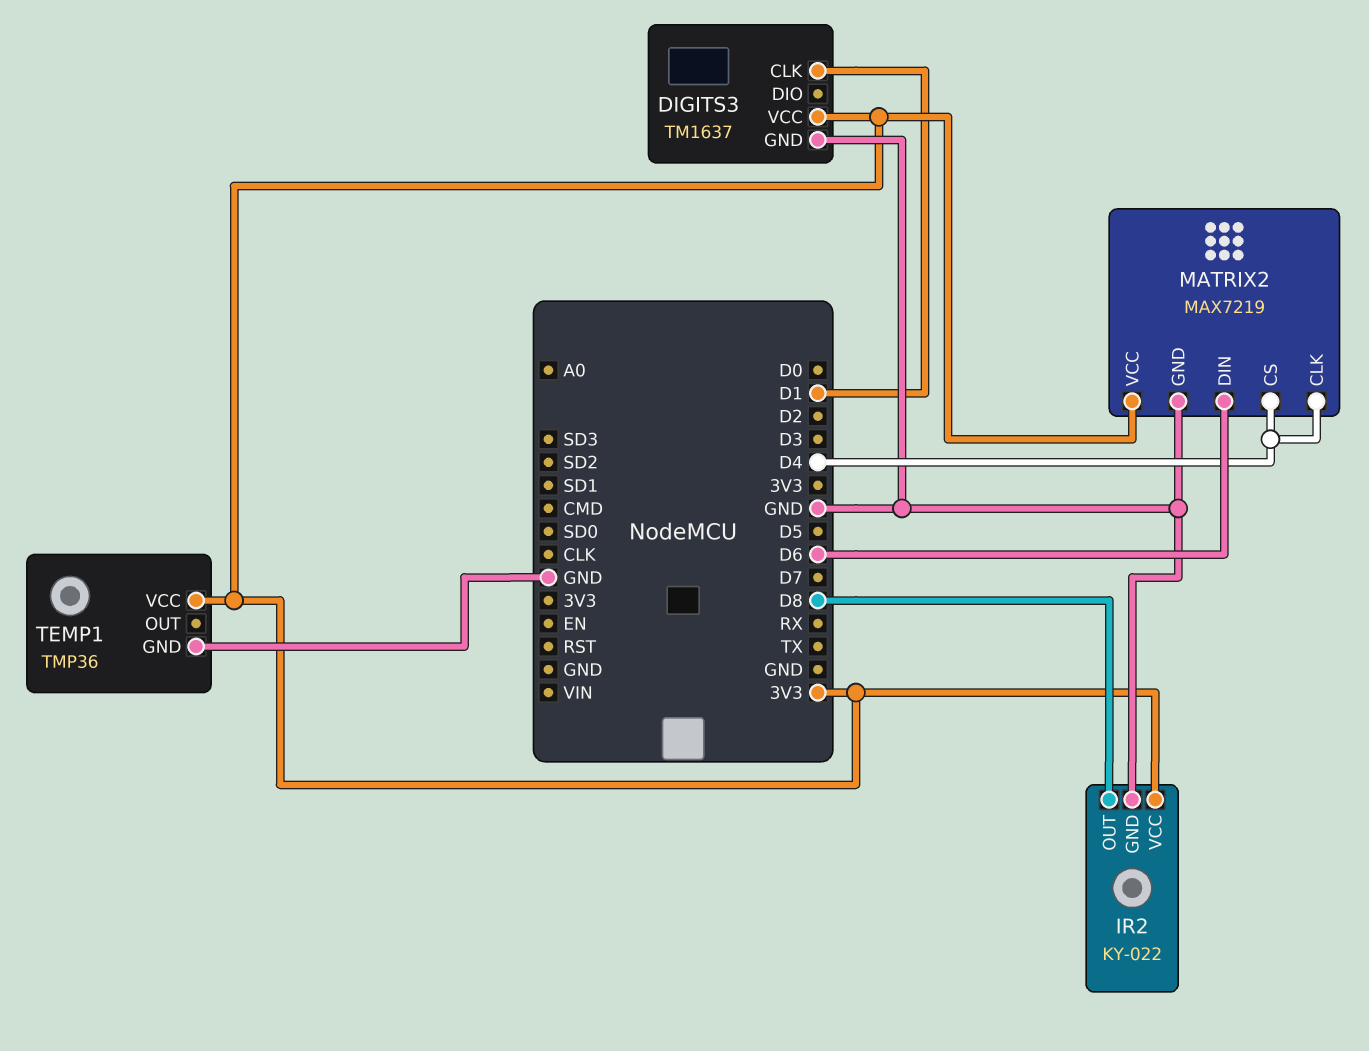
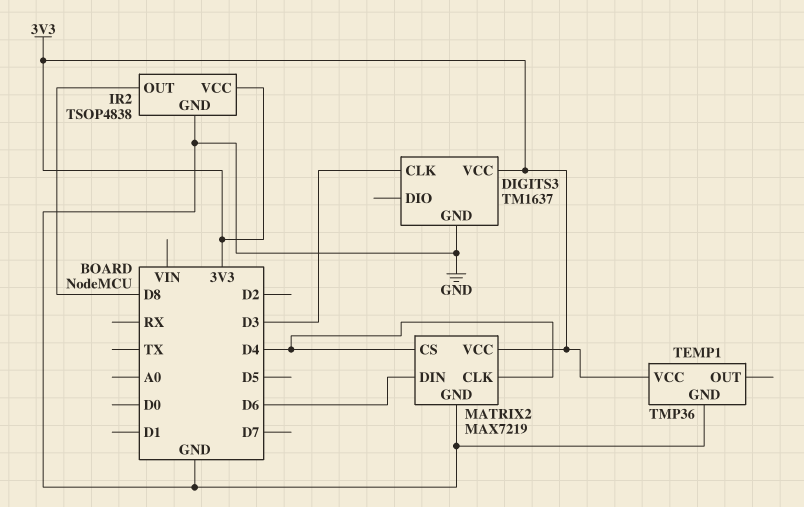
DIGITS3 pin CLK: D1 -> D3
IR2: KY-022 -> TSOP4838

